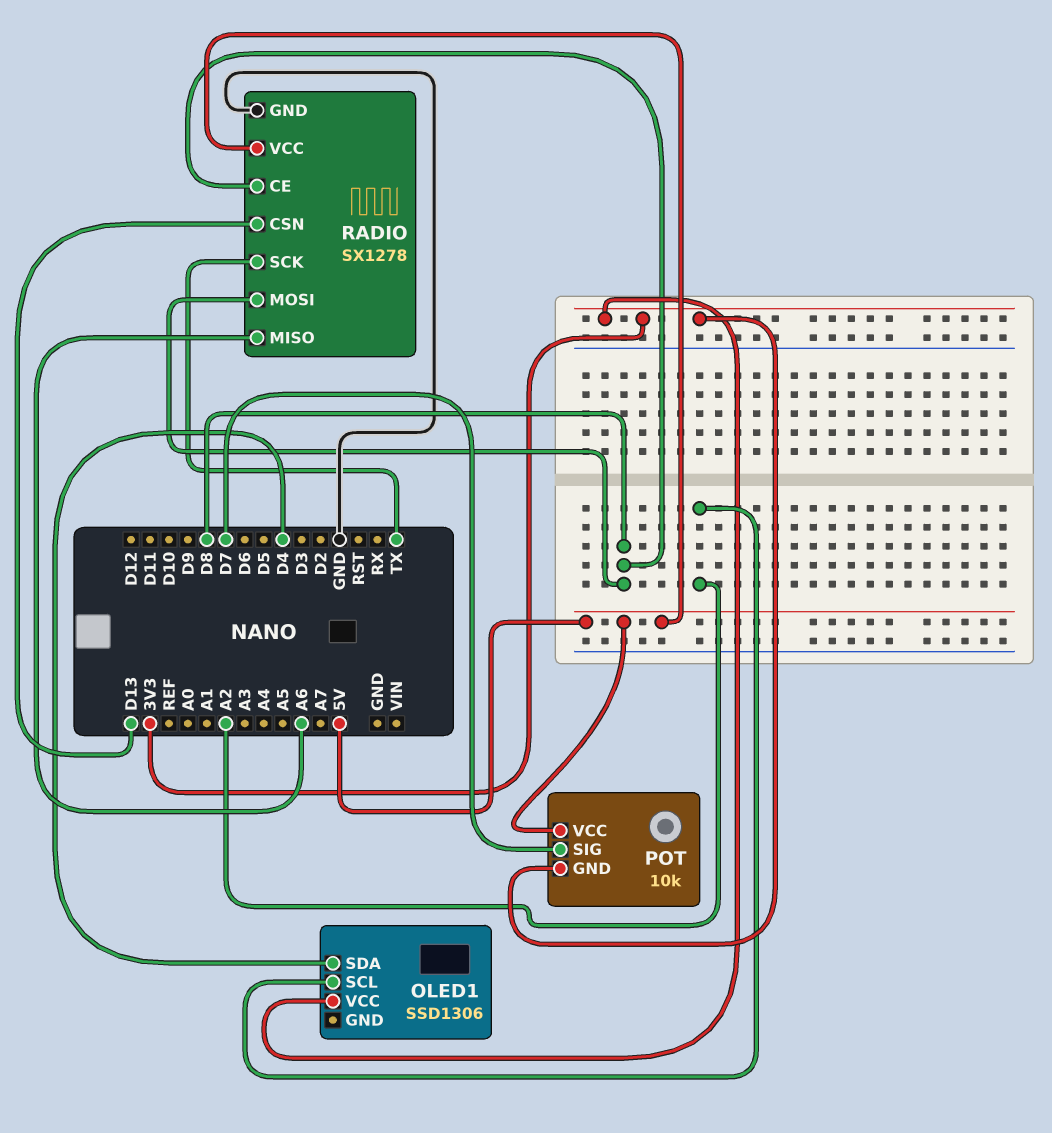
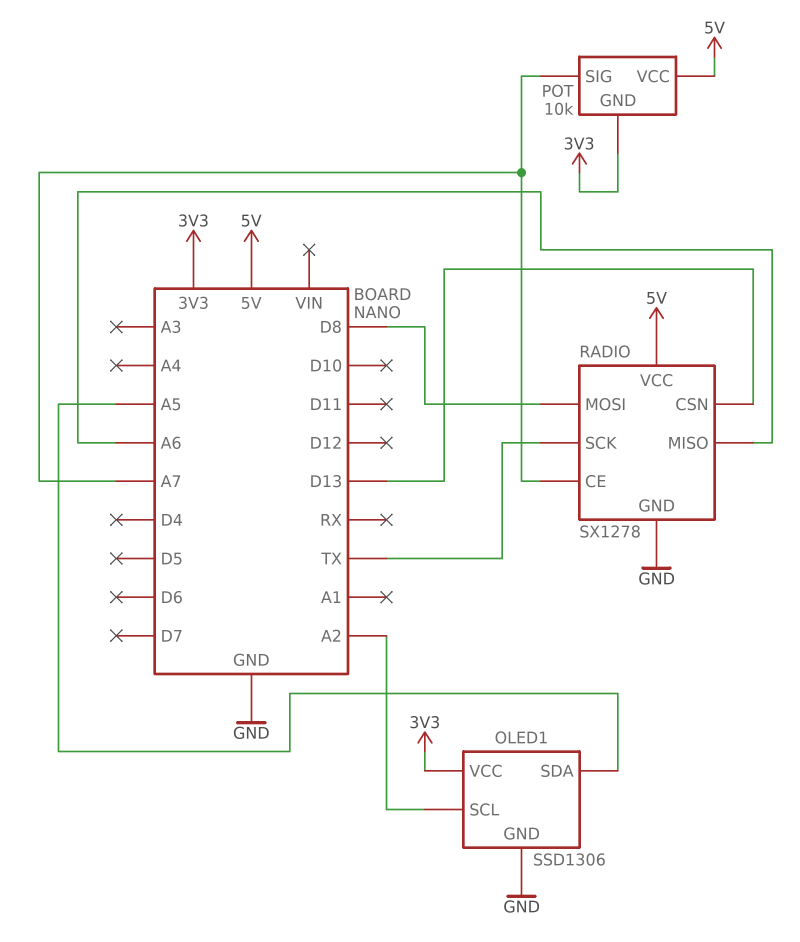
OLED1 pin GND: none -> GND
OLED1 pin SDA: D4 -> A5
POT pin SIG: D7 -> A7
RADIO pin CE: D8 -> A7

